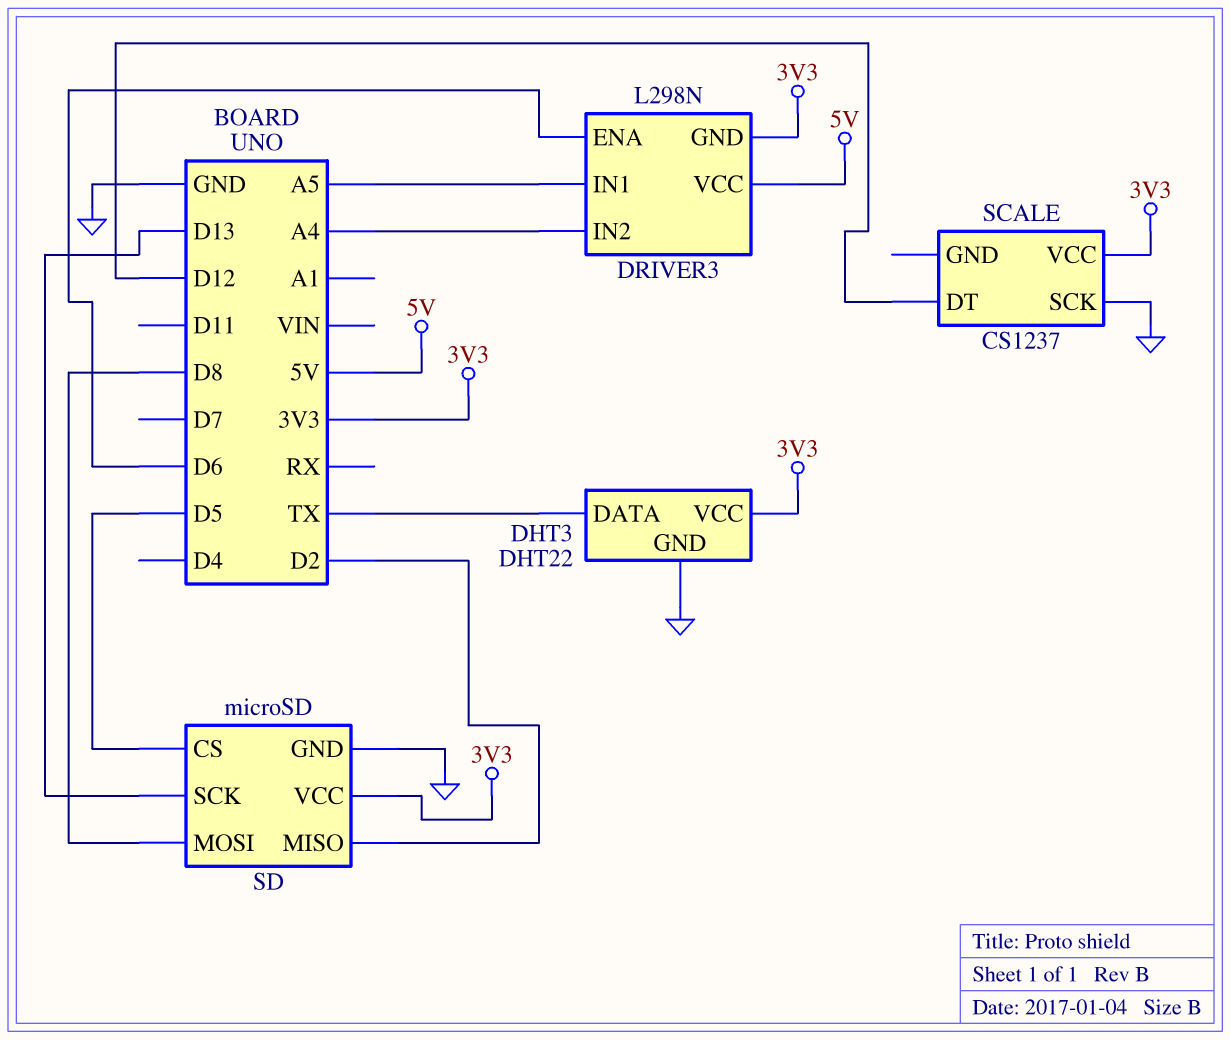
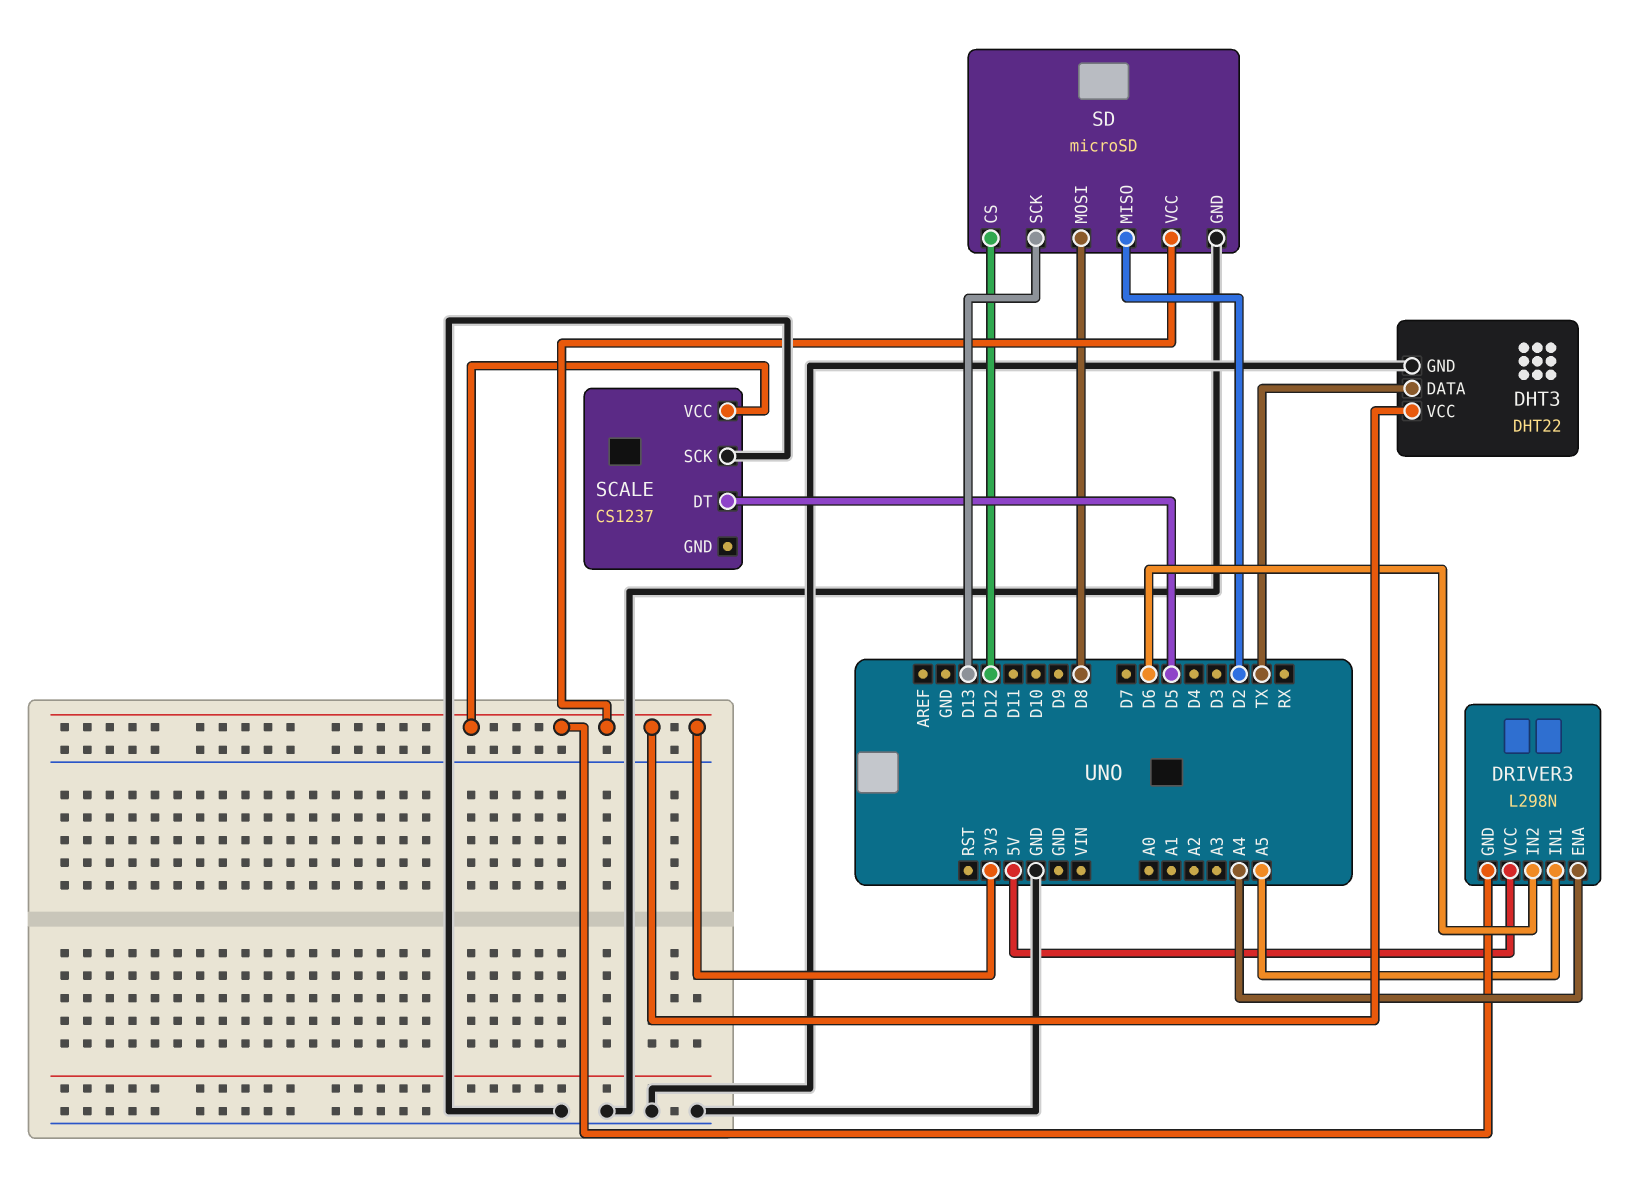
DRIVER3 pin ENA: D6 -> A4
DRIVER3 pin IN2: A4 -> D6
SCALE pin DT: D12 -> D5
SD pin CS: D5 -> D12

